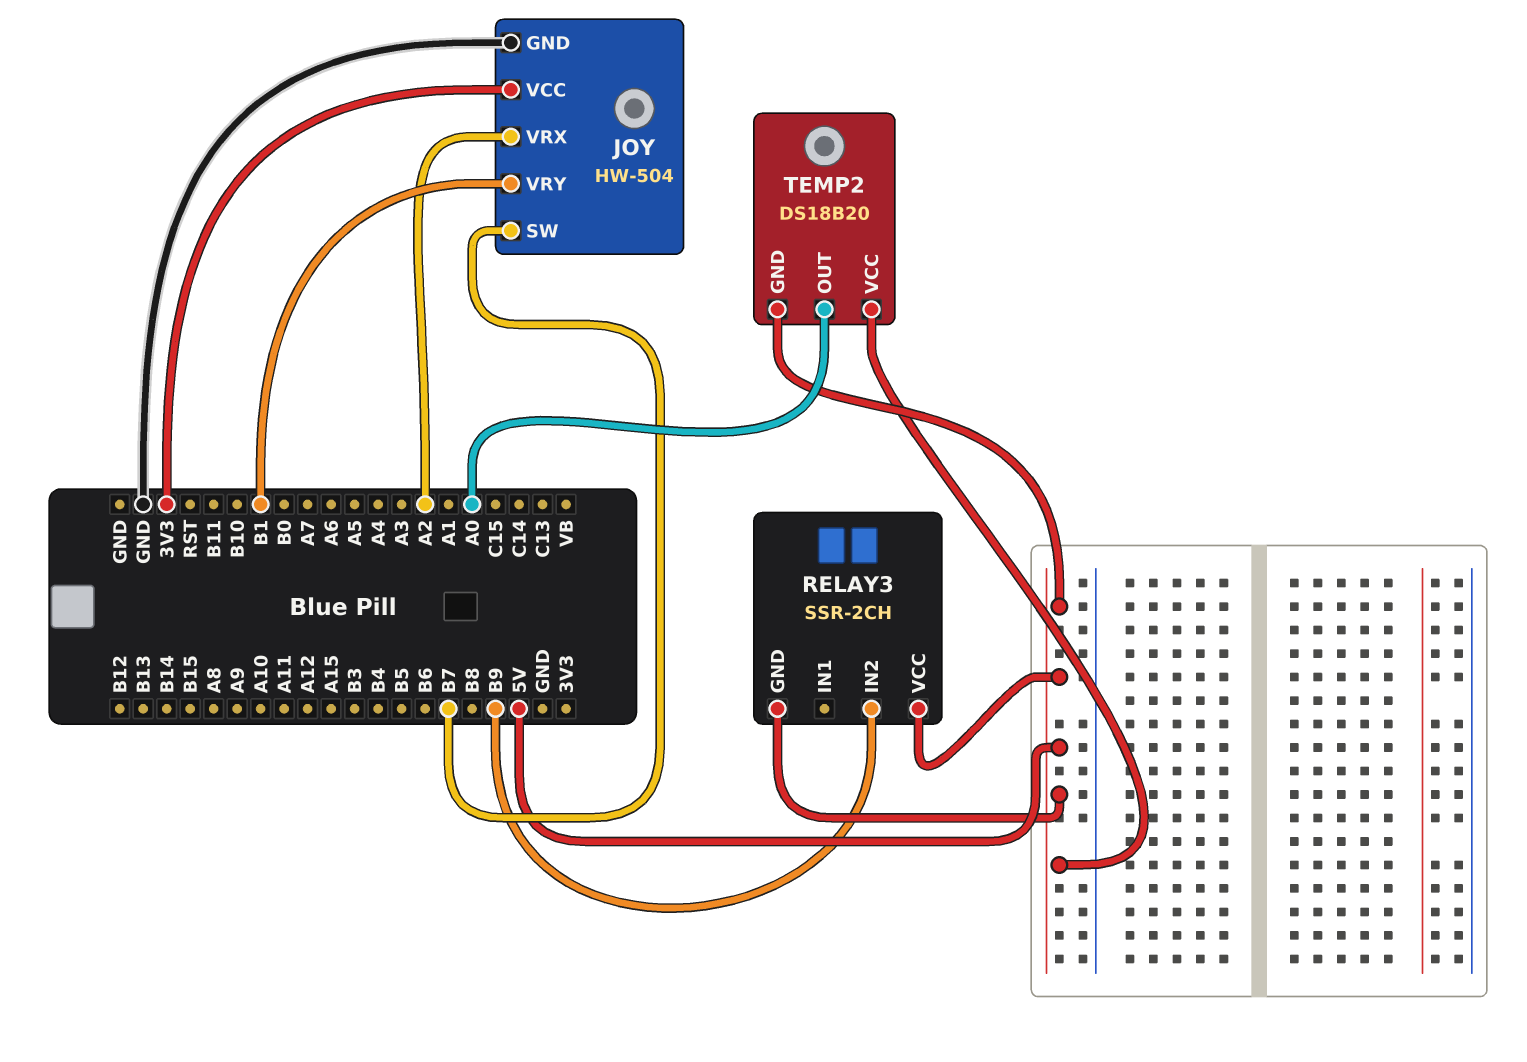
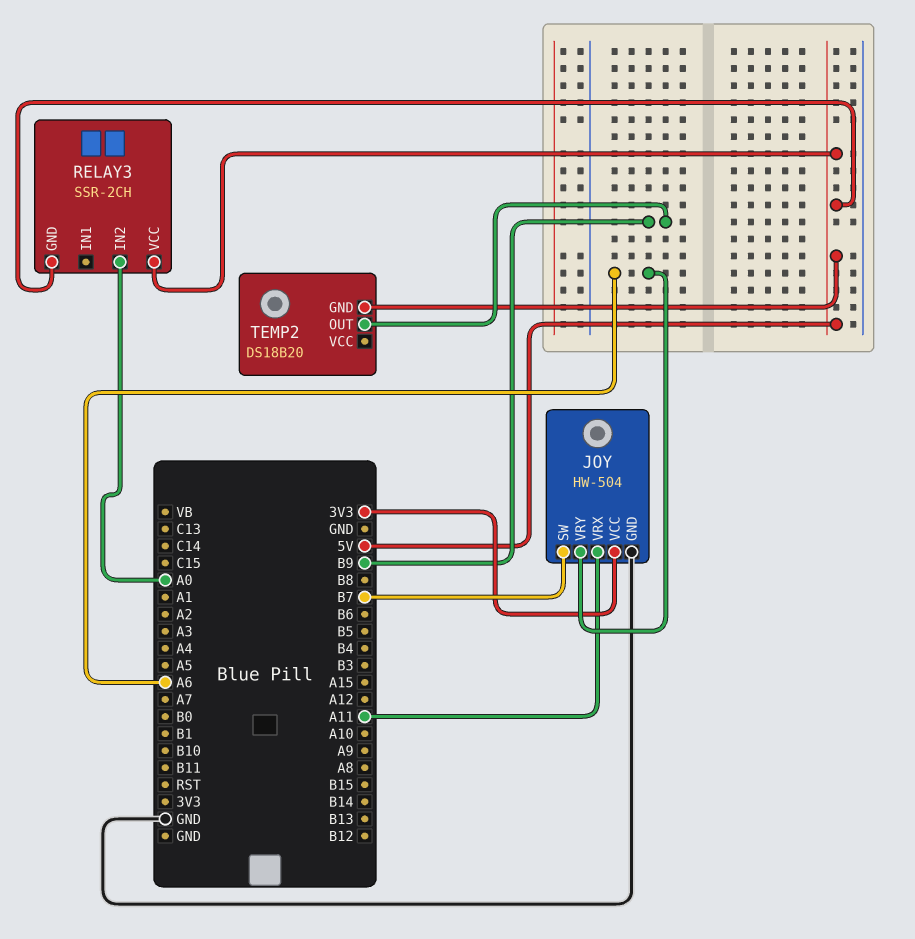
JOY pin VRX: A2 -> A11
JOY pin VRY: B1 -> A6
RELAY3 pin IN2: B9 -> A0
TEMP2 pin OUT: A0 -> B9
TEMP2 pin VCC: 5V -> none

